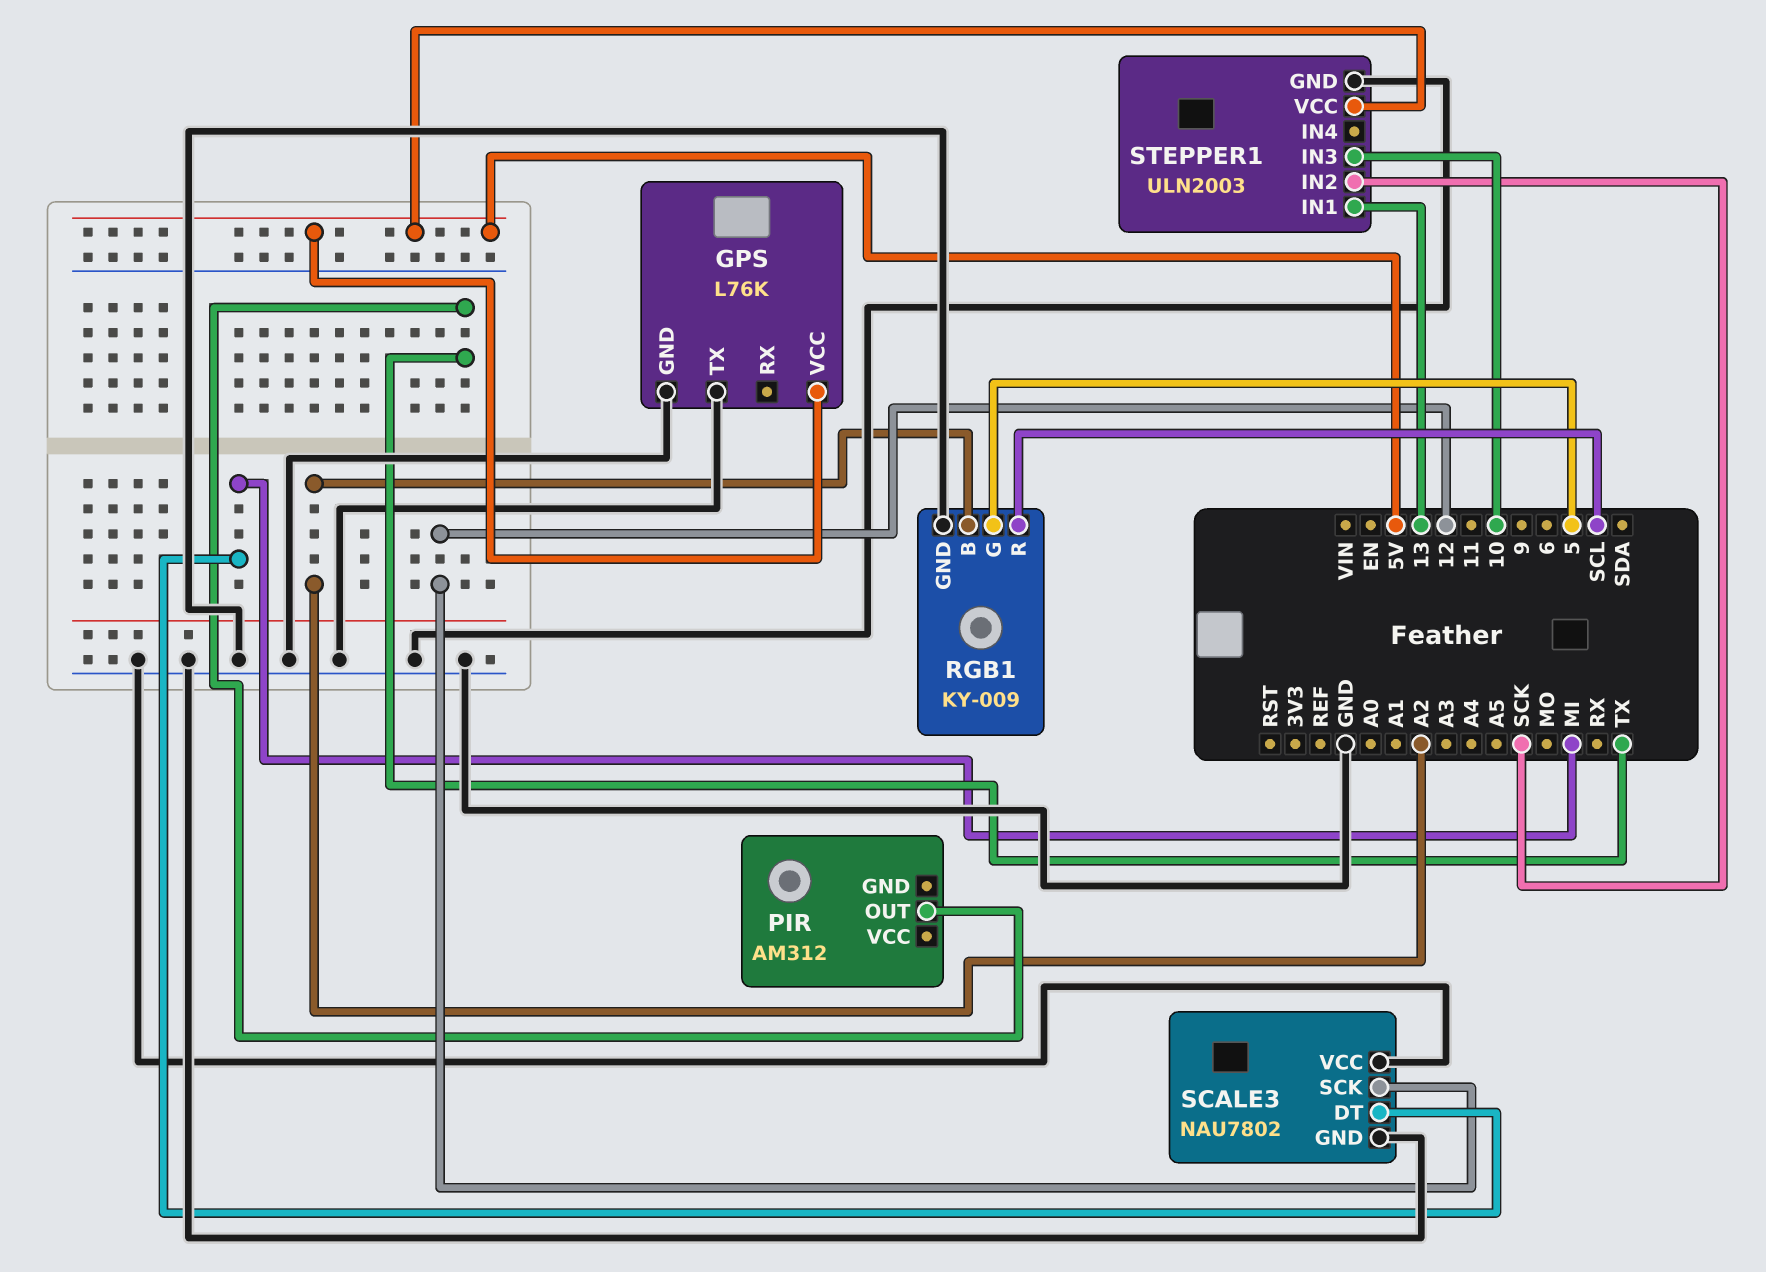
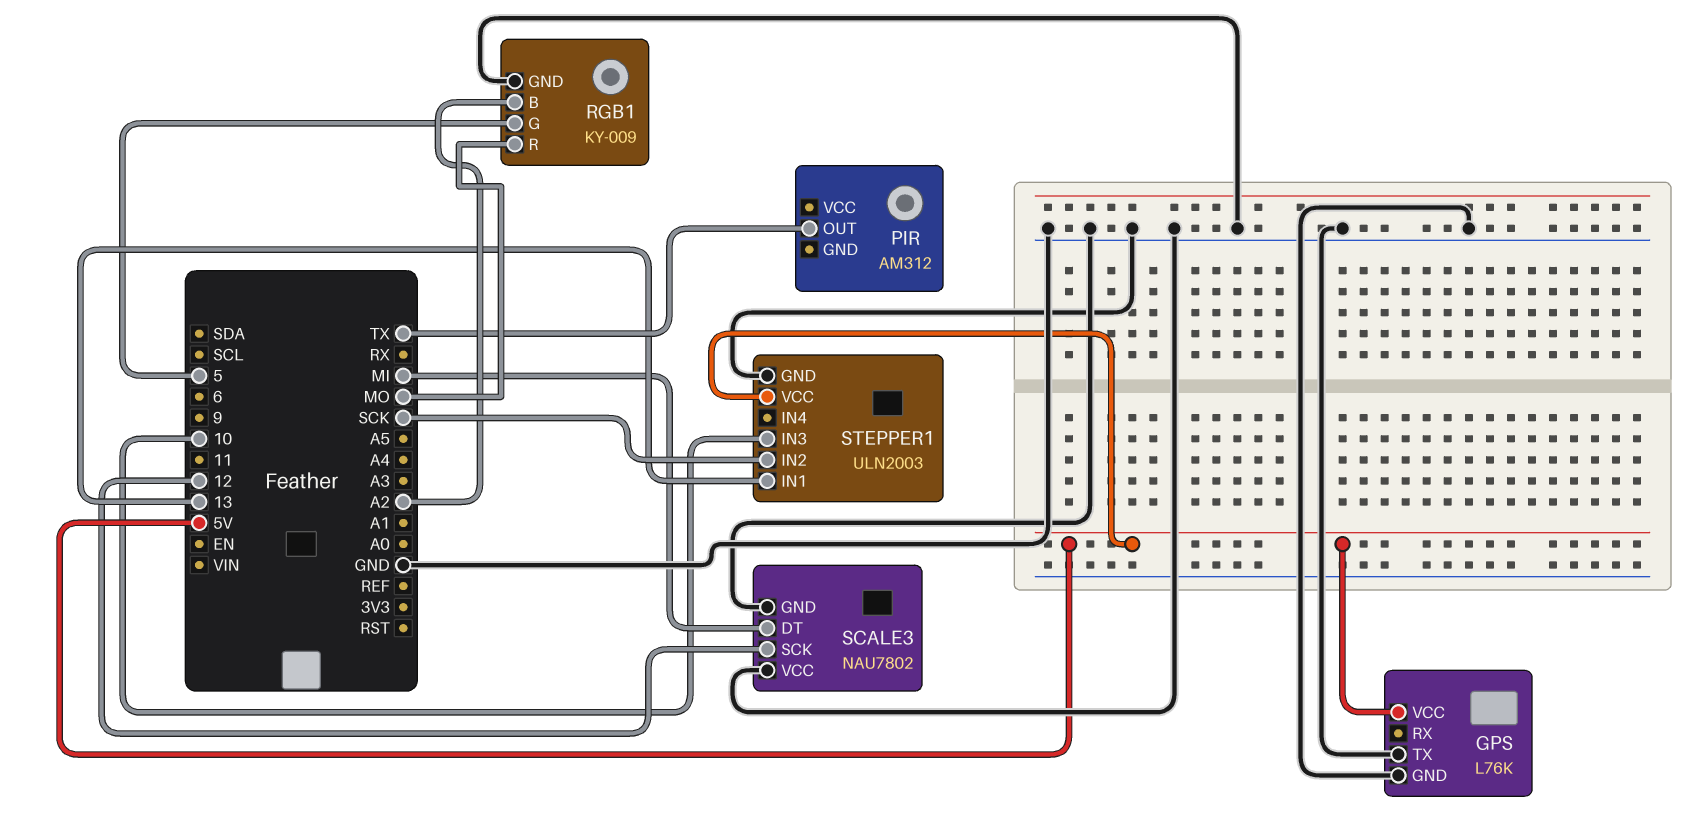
RGB1 pin R: SCL -> MO

